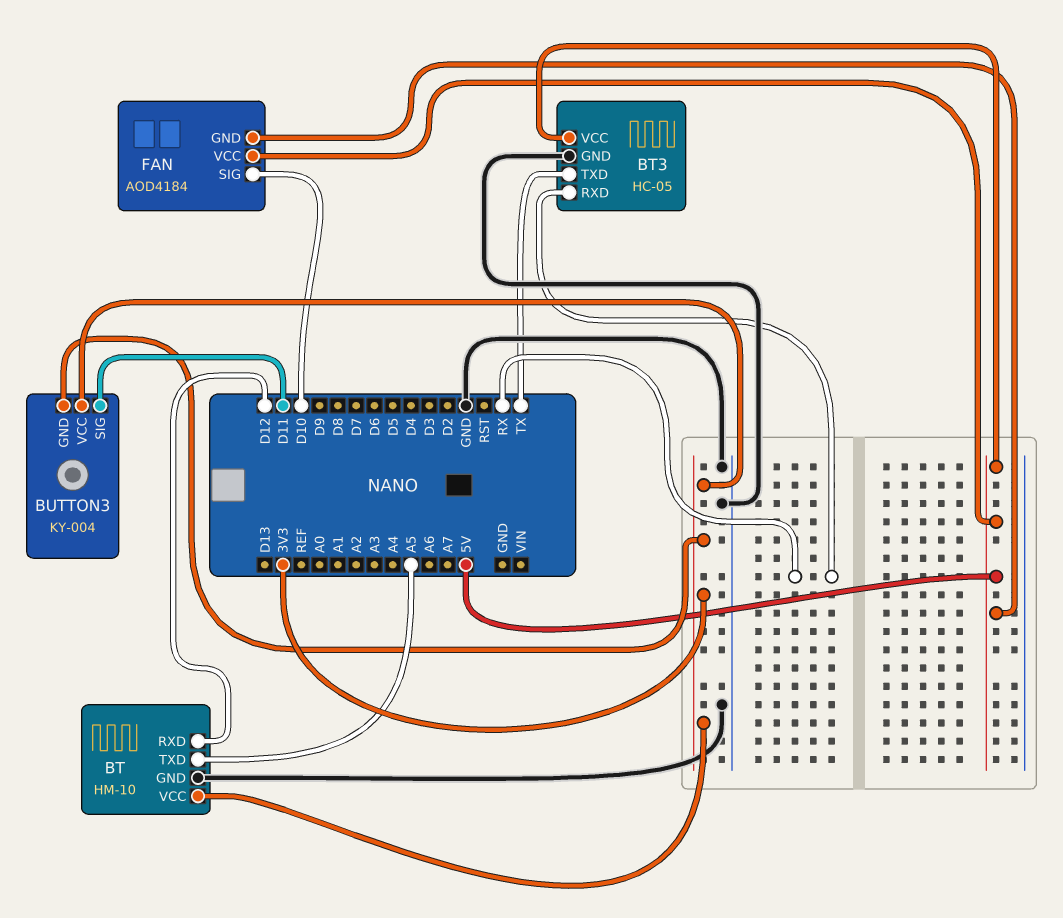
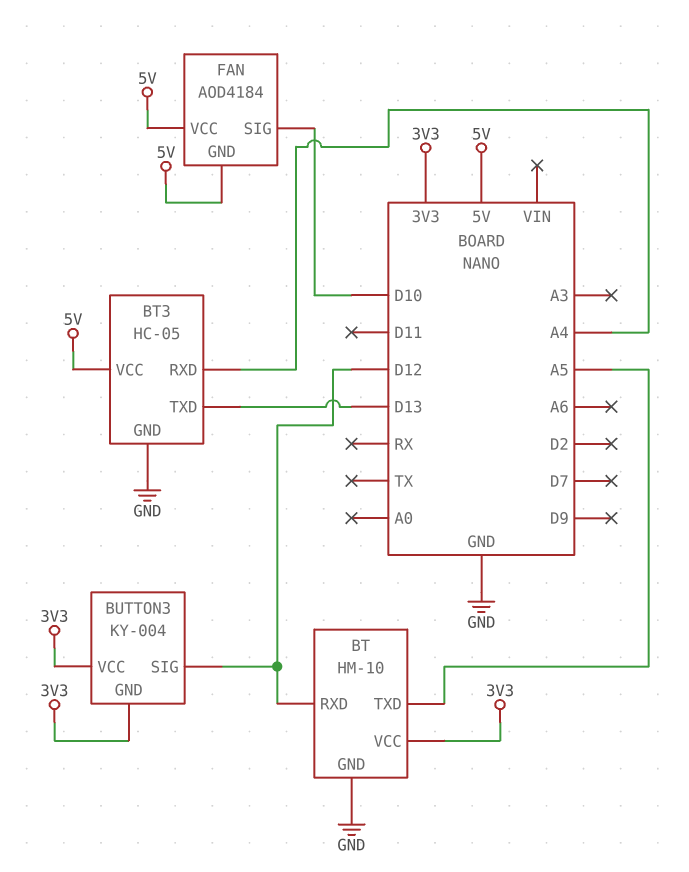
BT3 pin RXD: RX -> A4
BT3 pin TXD: TX -> D13
BUTTON3 pin SIG: D11 -> D12

